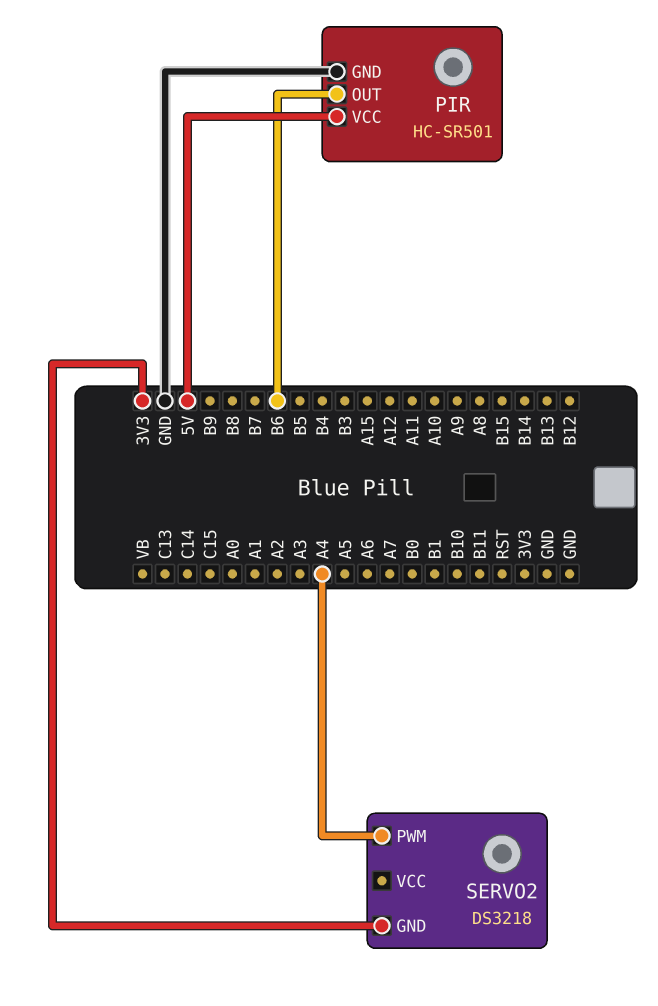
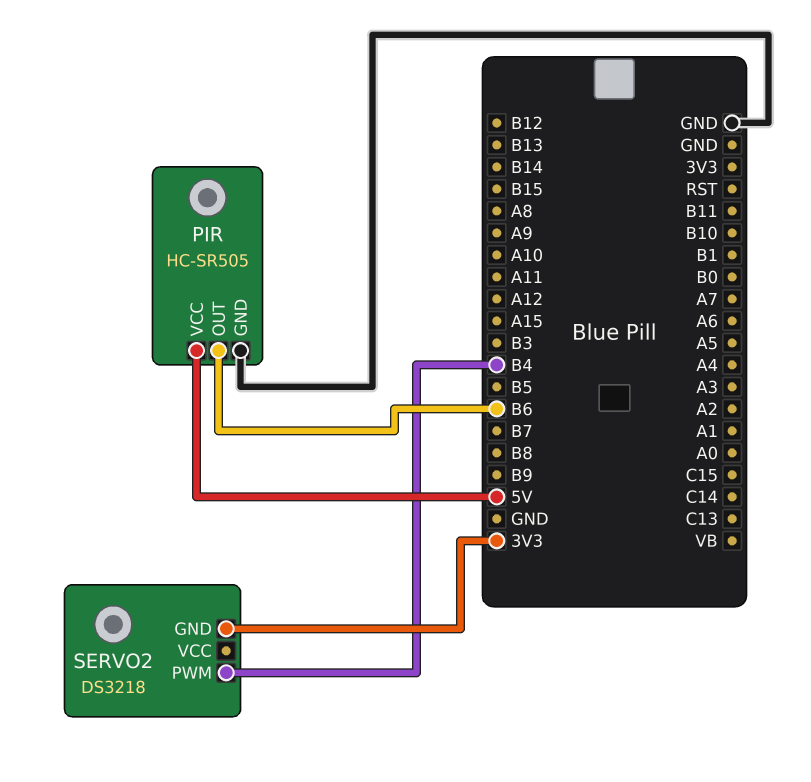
PIR: HC-SR501 -> HC-SR505
SERVO2 pin PWM: A4 -> B4

